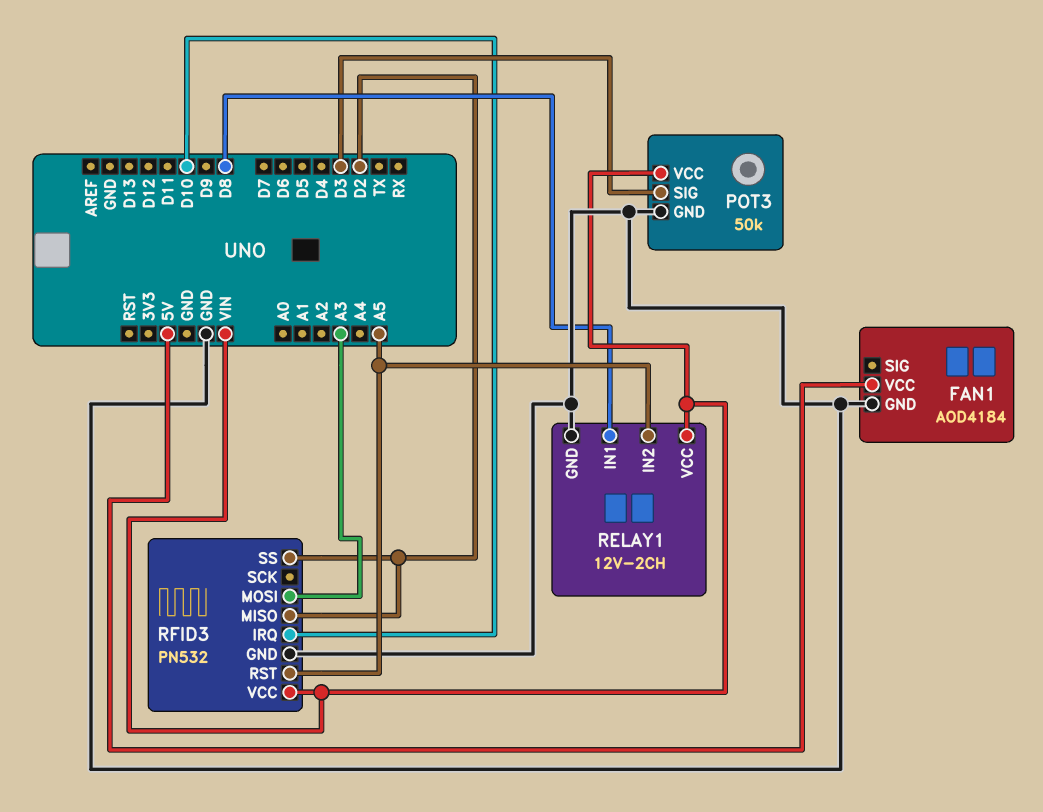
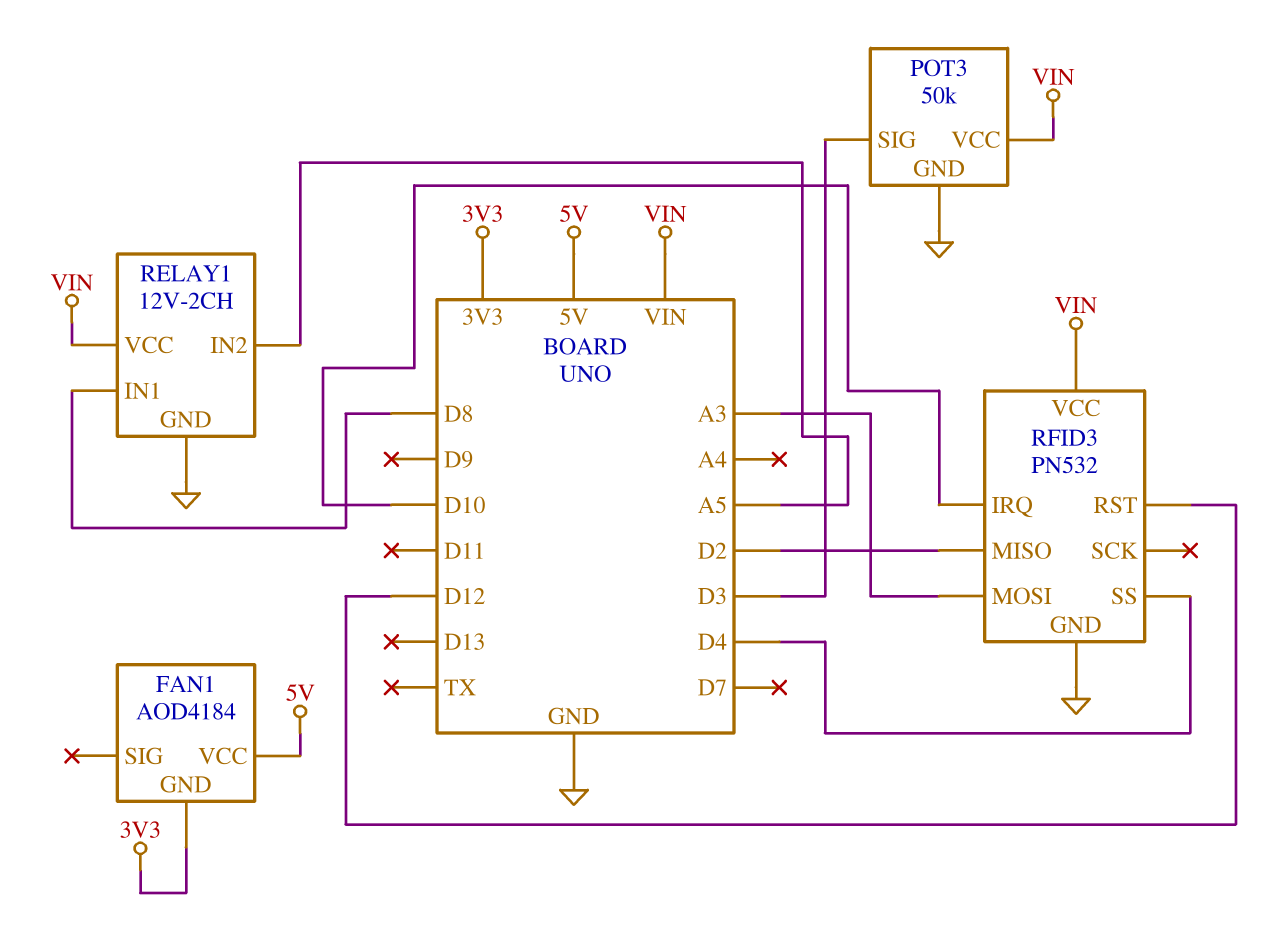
FAN1 pin GND: GND -> 3V3
RFID3 pin RST: A5 -> D12
RFID3 pin SS: D2 -> D4

